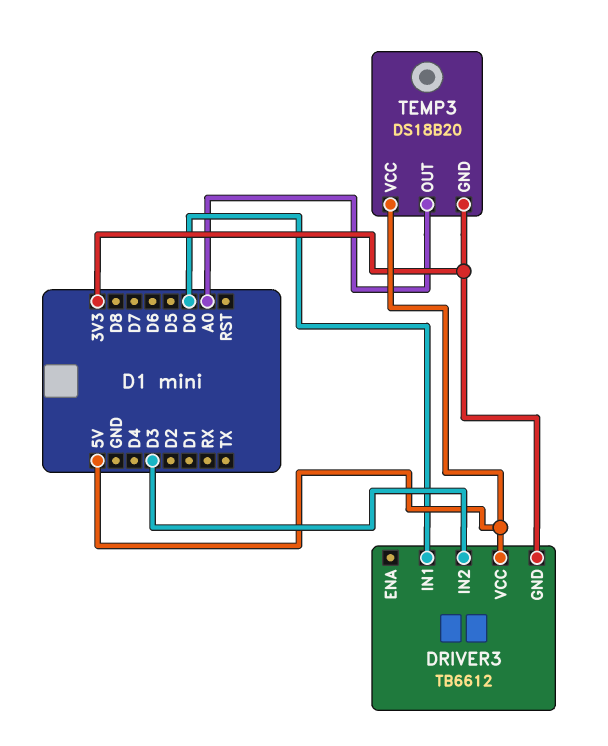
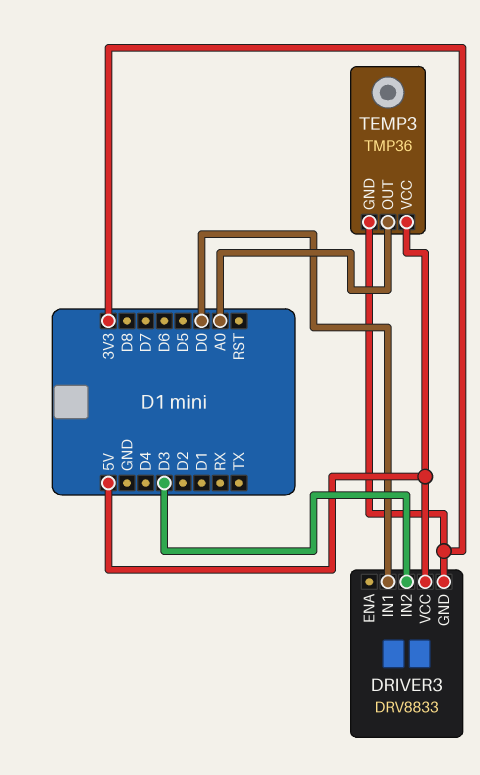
DRIVER3: TB6612 -> DRV8833
TEMP3: DS18B20 -> TMP36

